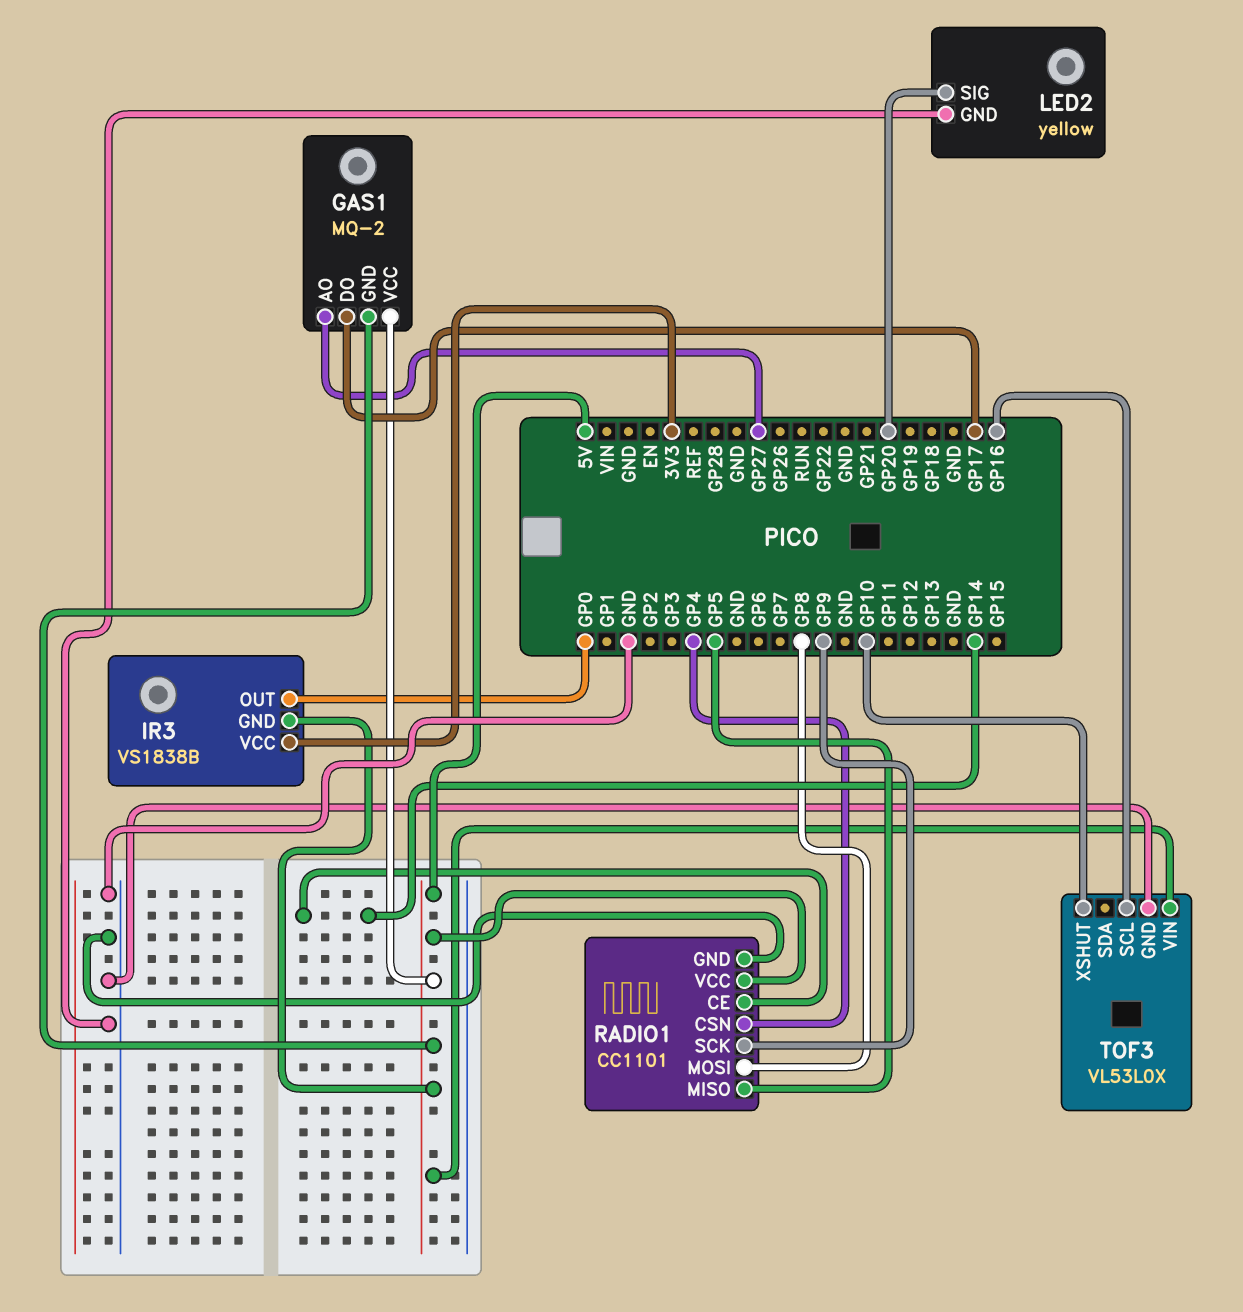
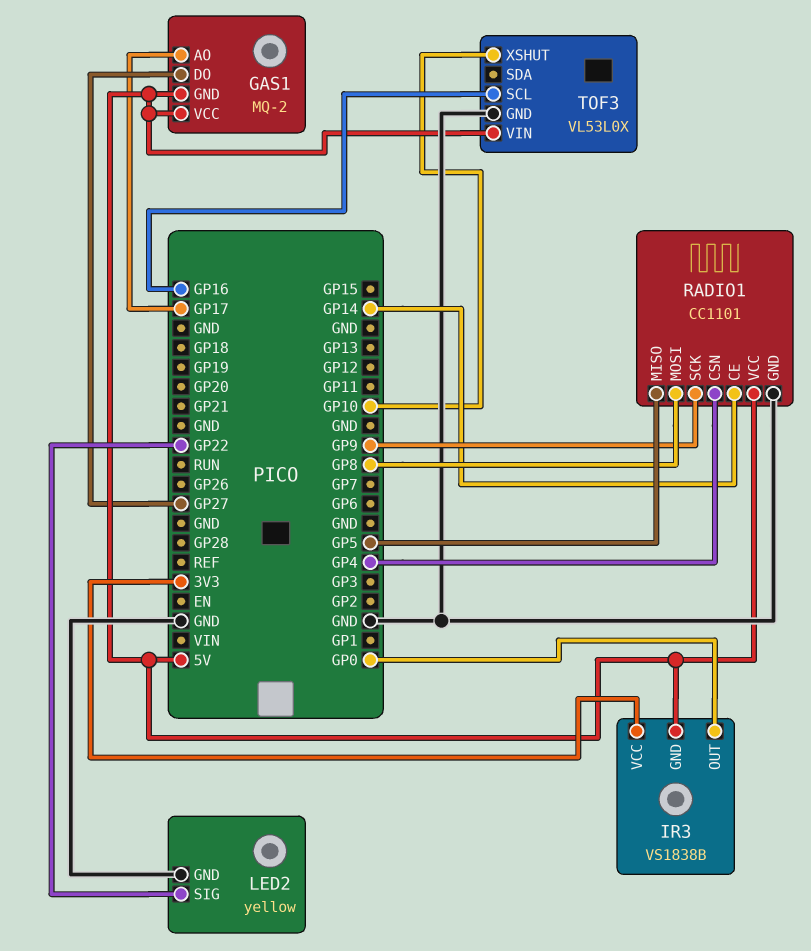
GAS1 pin AO: GP27 -> GP17
GAS1 pin DO: GP17 -> GP27
LED2 pin SIG: GP20 -> GP22

